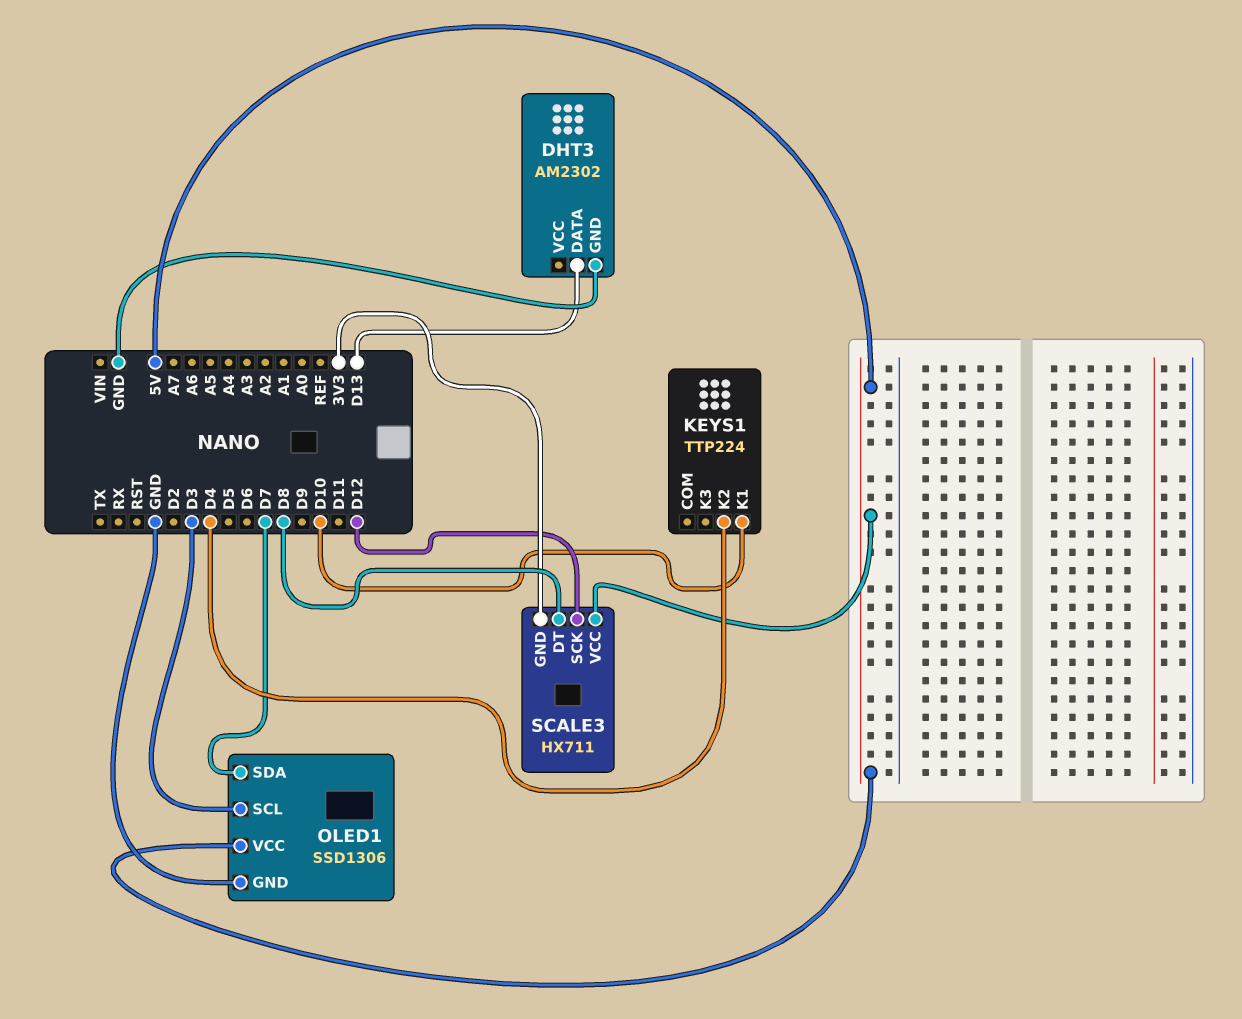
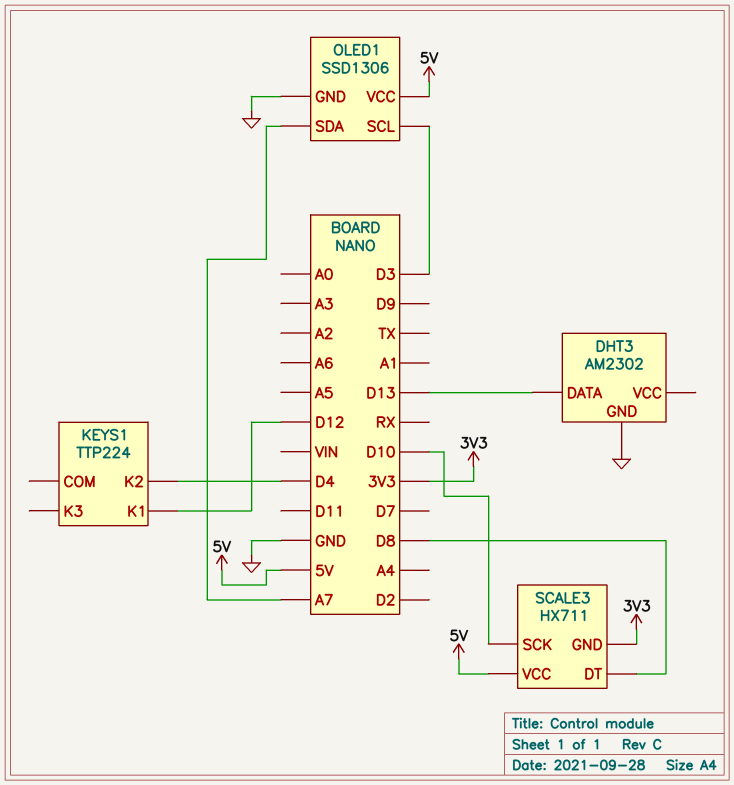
KEYS1 pin K1: D10 -> D12
OLED1 pin SDA: D7 -> A7
SCALE3 pin SCK: D12 -> D10

